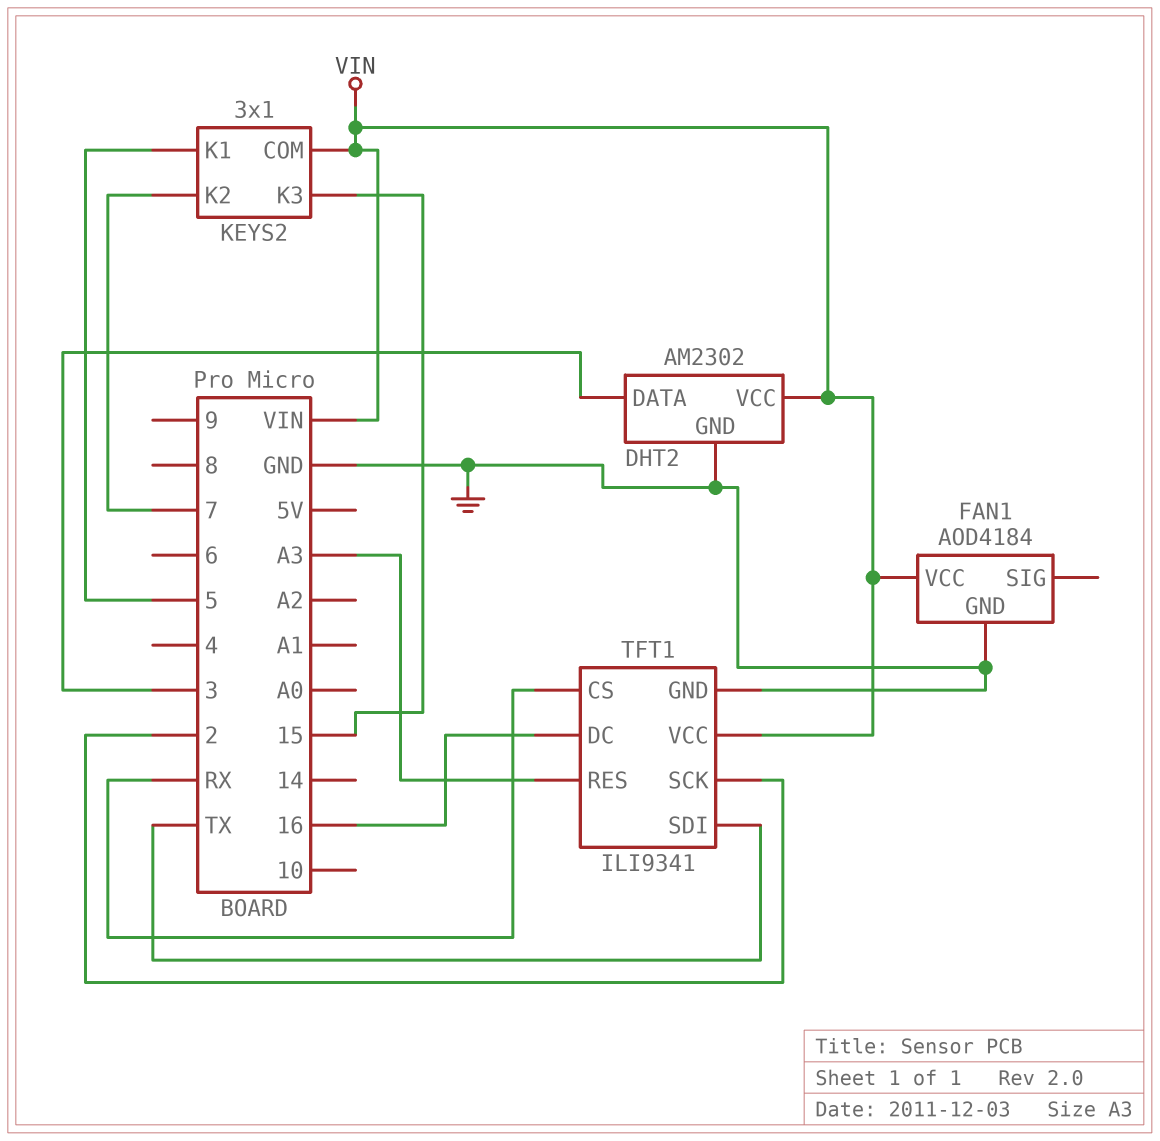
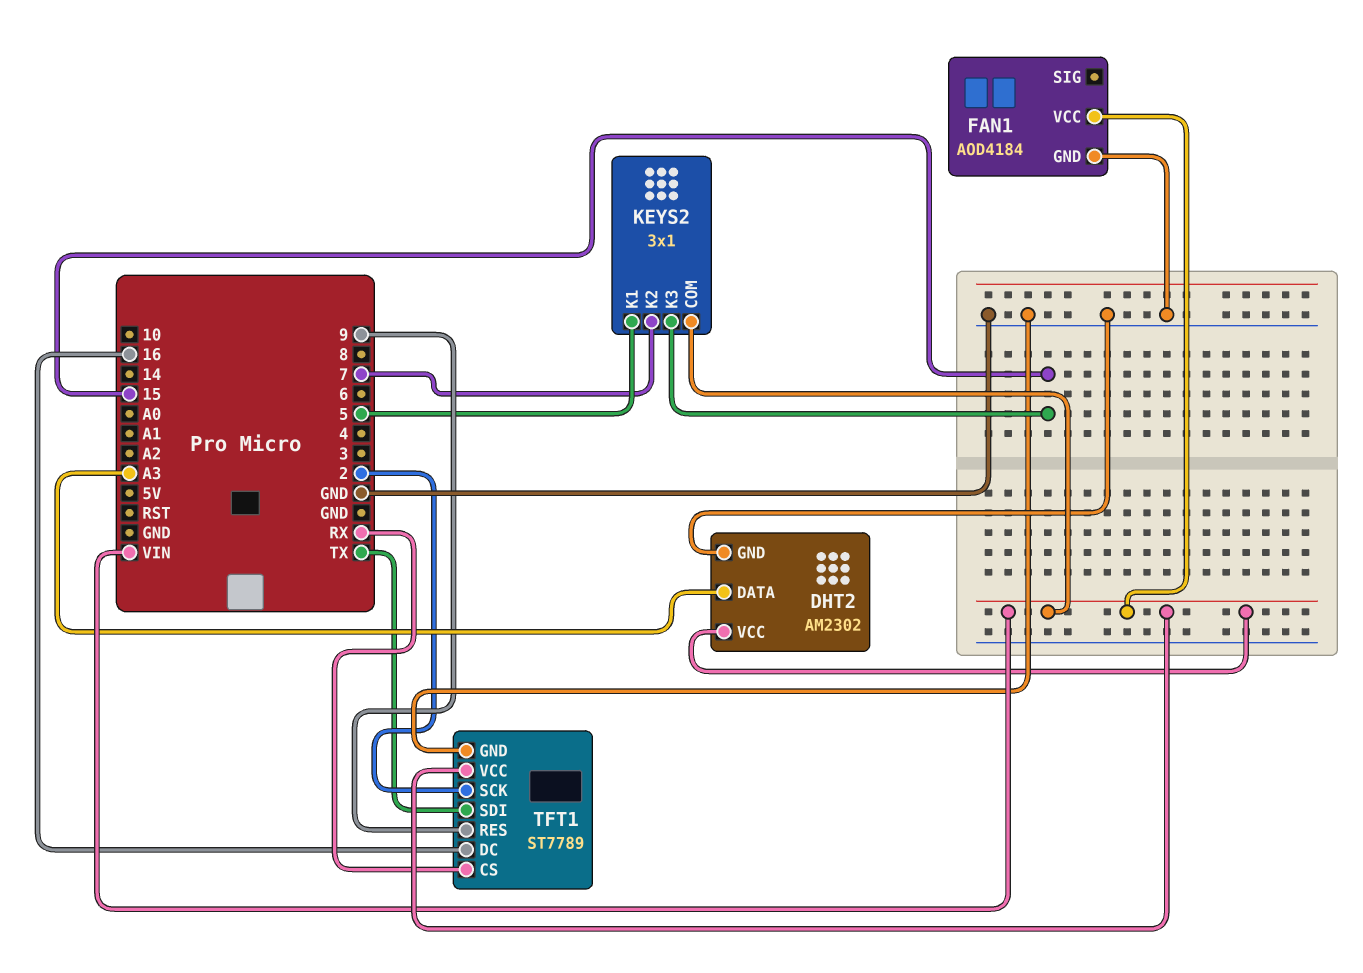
DHT2 pin DATA: 3 -> A3
TFT1: ILI9341 -> ST7789
TFT1 pin RES: A3 -> 9

